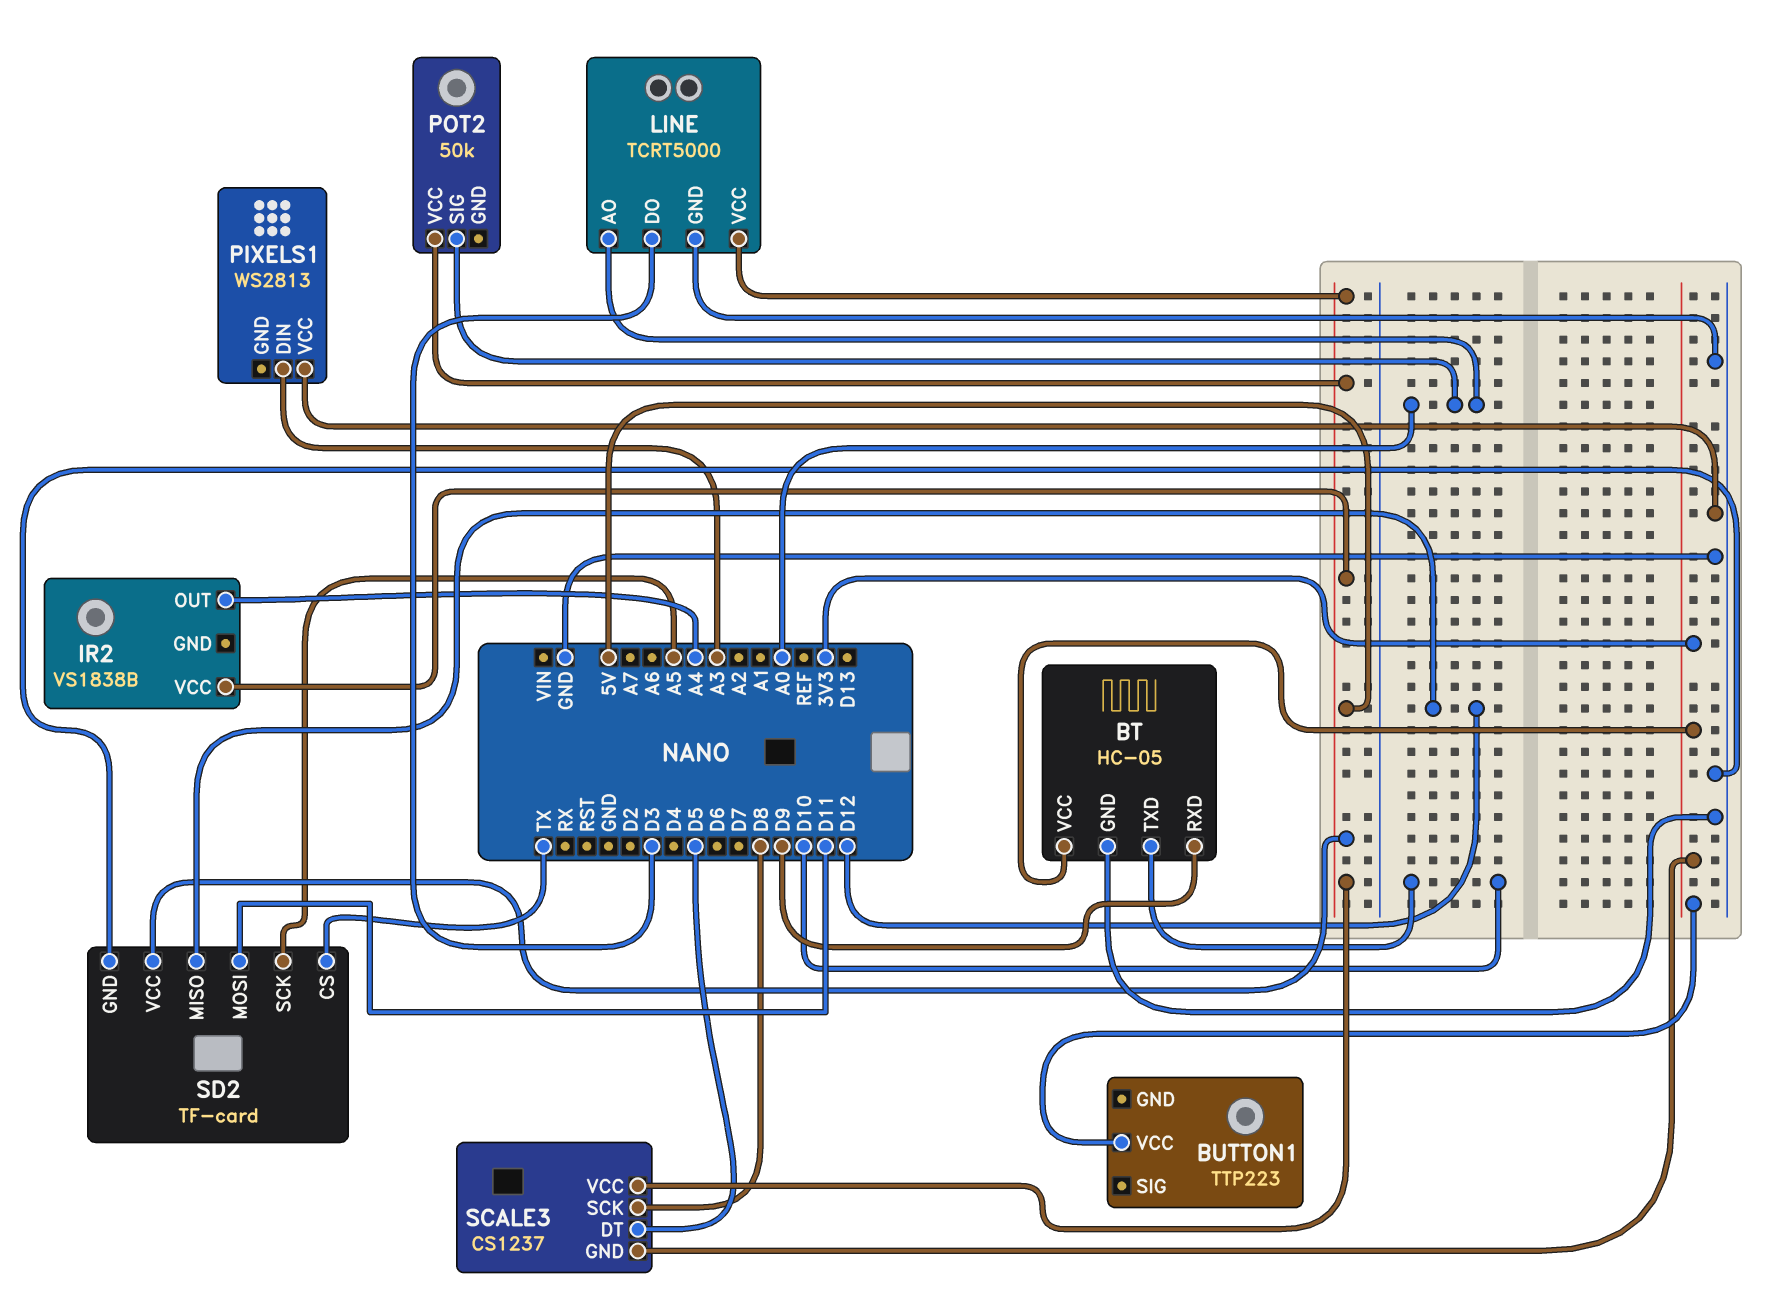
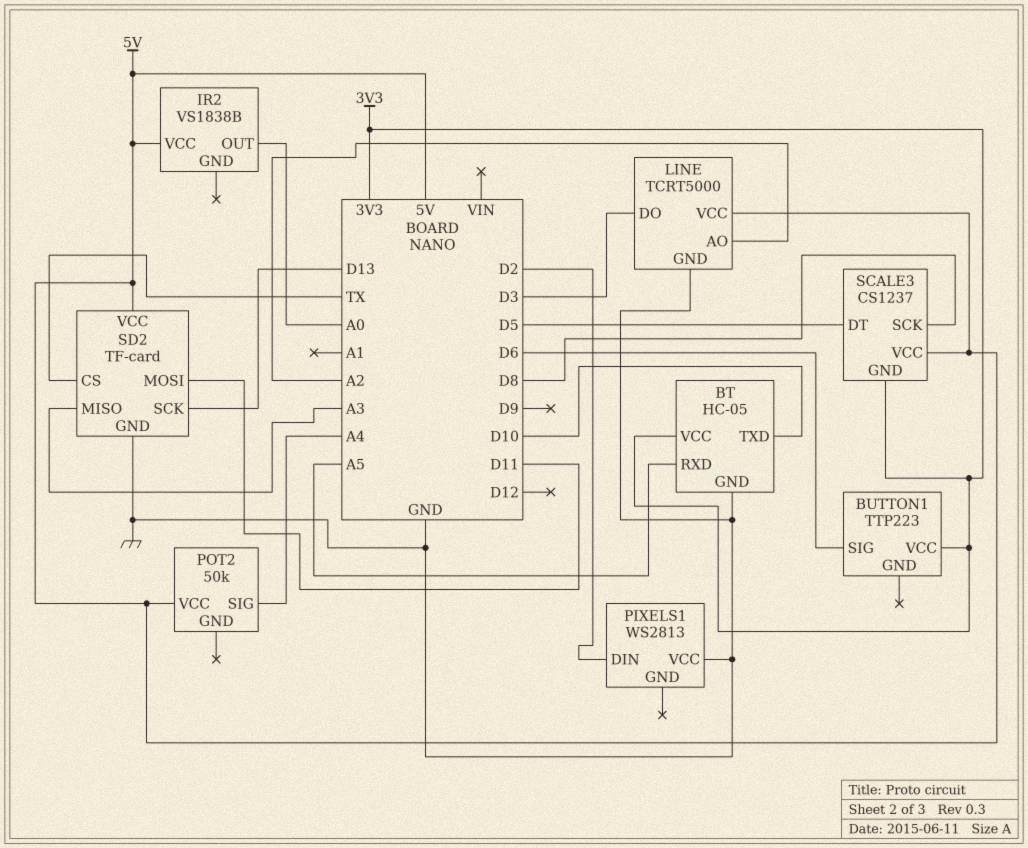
BT pin RXD: D9 -> A5
BUTTON1 pin SIG: none -> D6
IR2 pin OUT: A4 -> A0
LINE pin AO: A0 -> A2
PIXELS1 pin DIN: A3 -> D2
POT2 pin SIG: A0 -> A4
SD2 pin MISO: D12 -> A3
SD2 pin SCK: A5 -> D13

